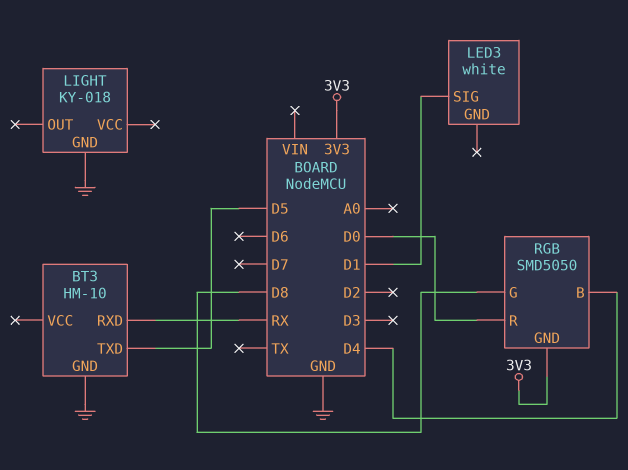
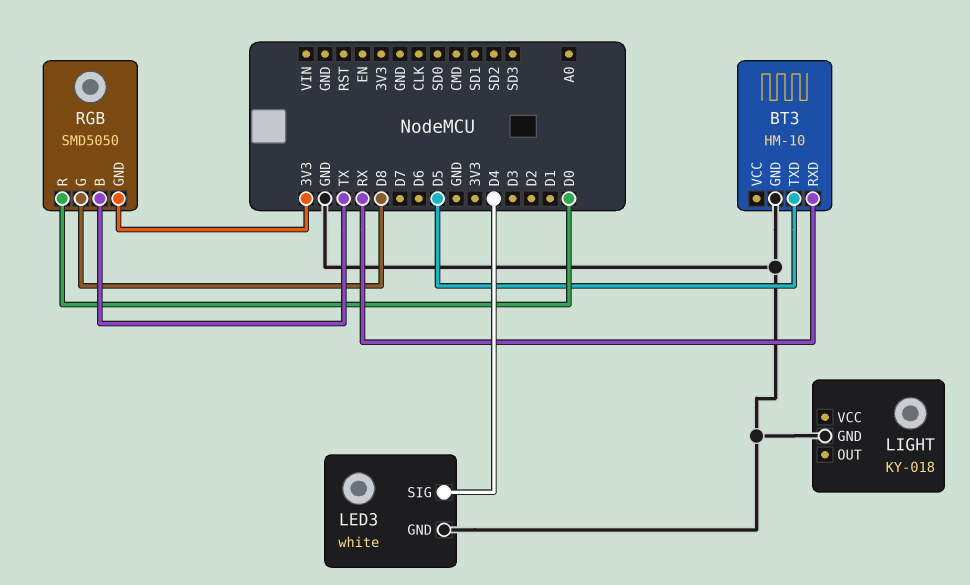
LED3 pin GND: none -> GND
LED3 pin SIG: D1 -> D4
RGB pin B: D4 -> TX

